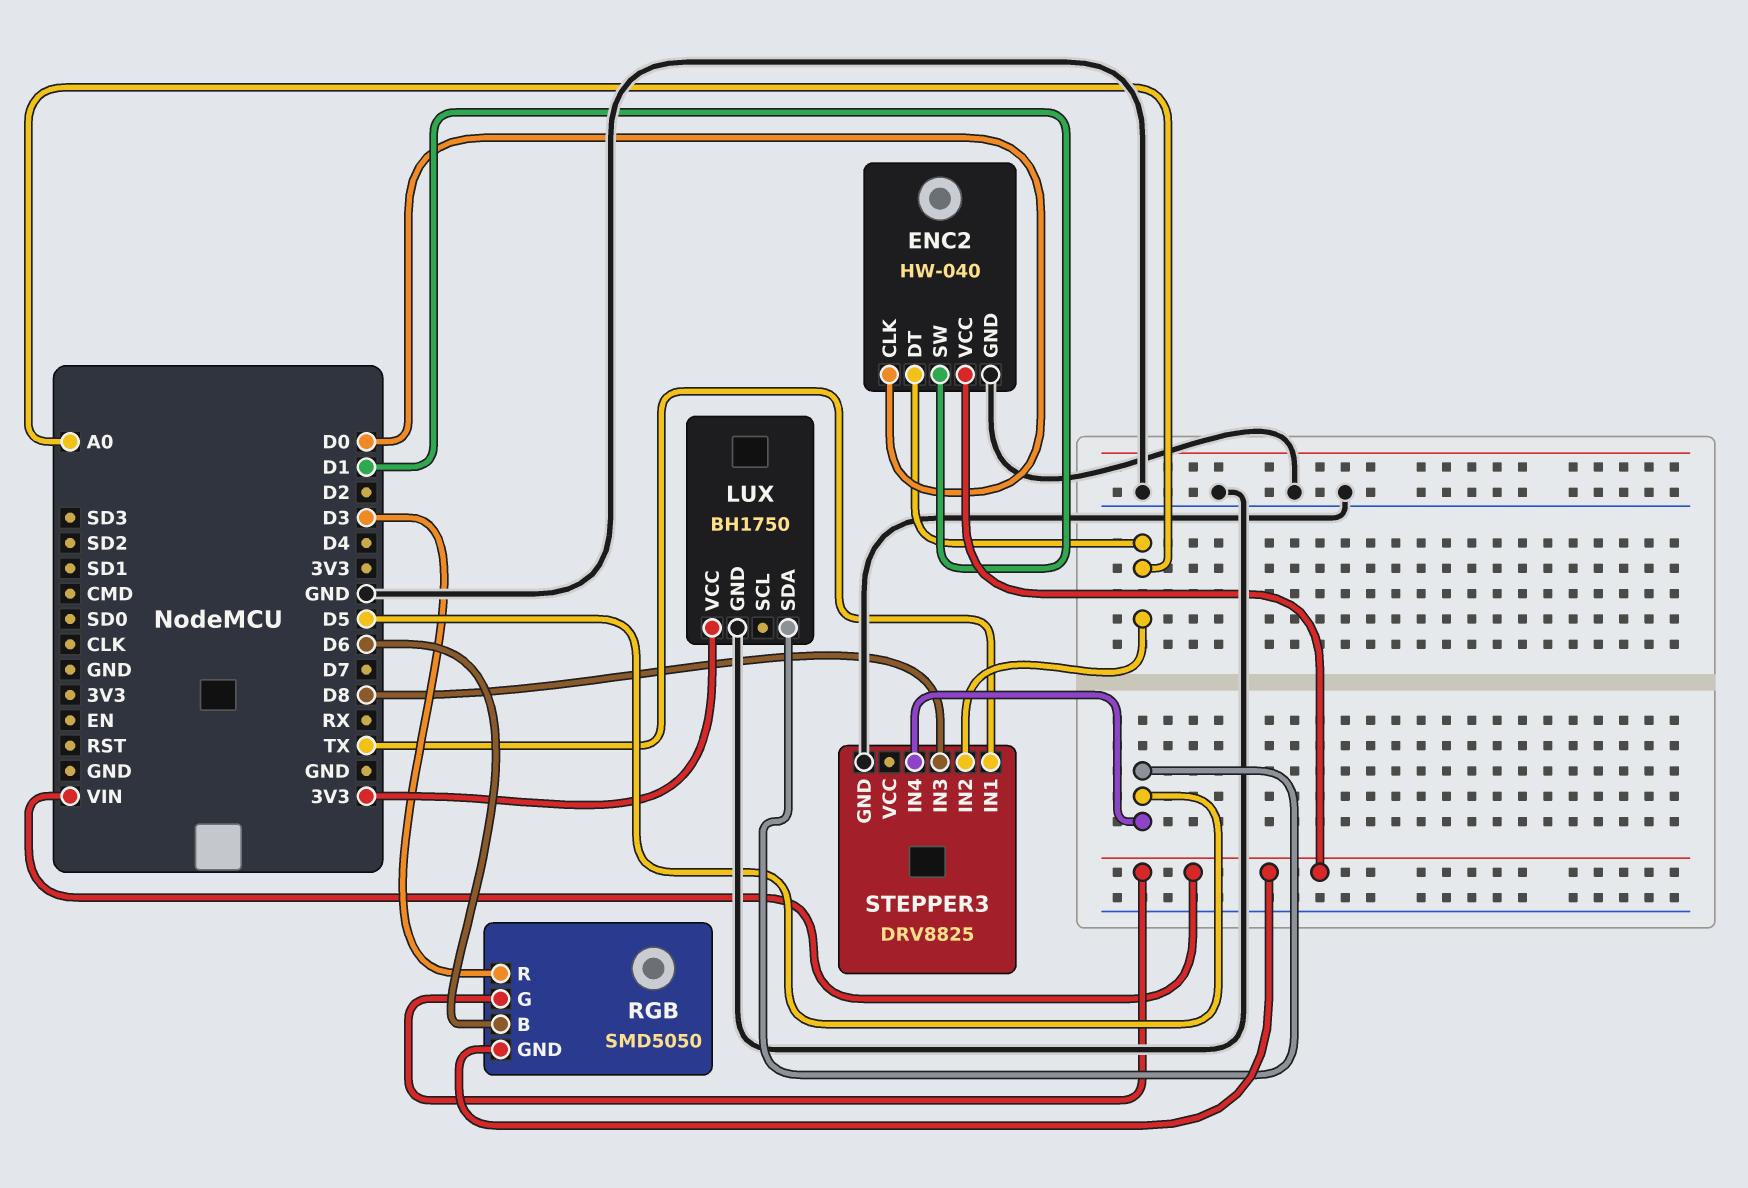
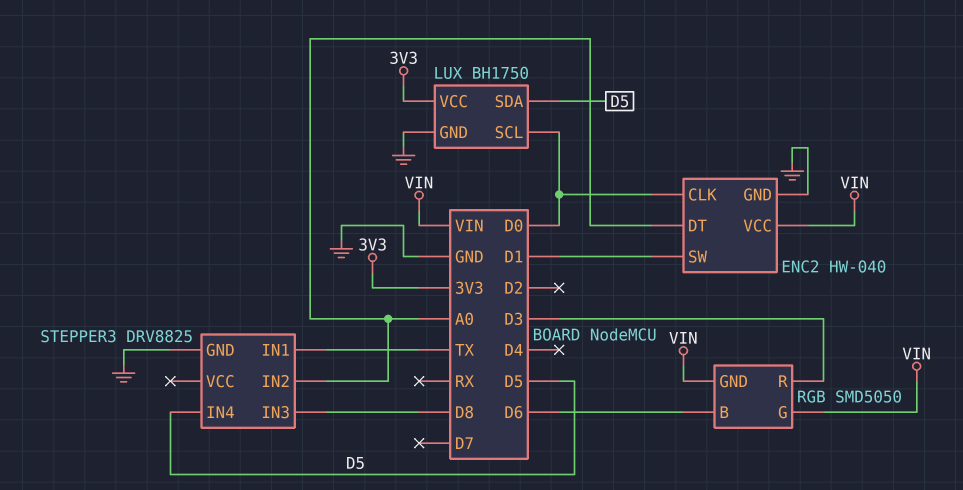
LUX pin SCL: none -> D0

